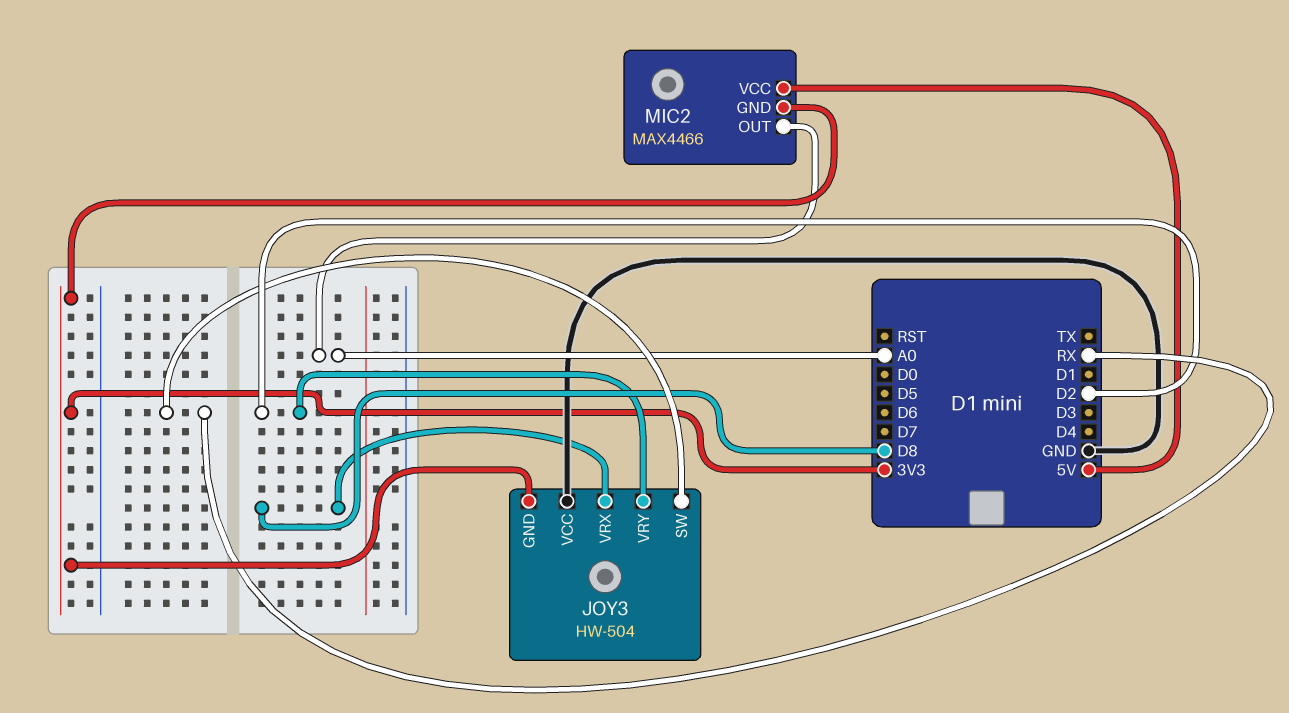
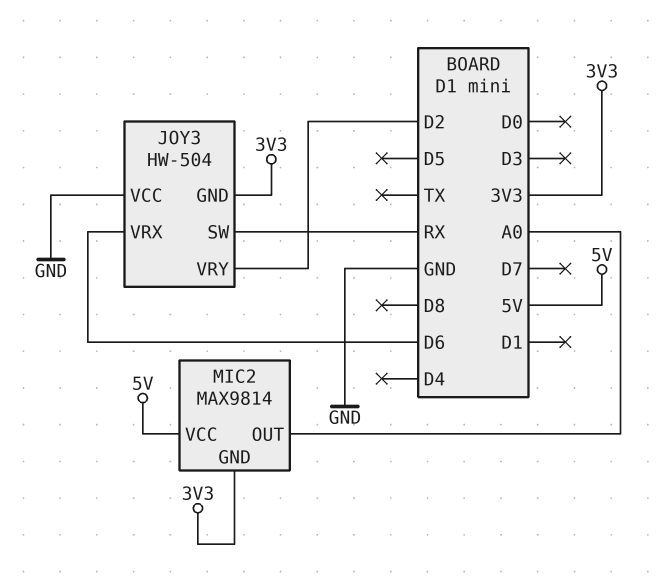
JOY3 pin VRX: D8 -> D6
MIC2: MAX4466 -> MAX9814

